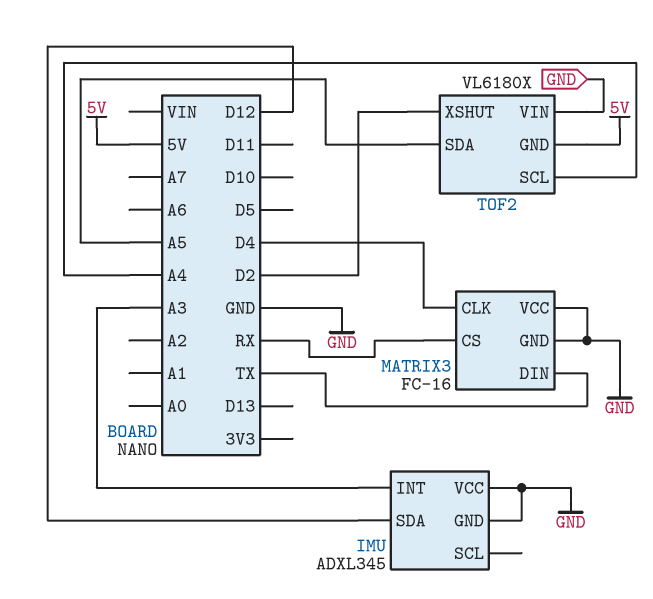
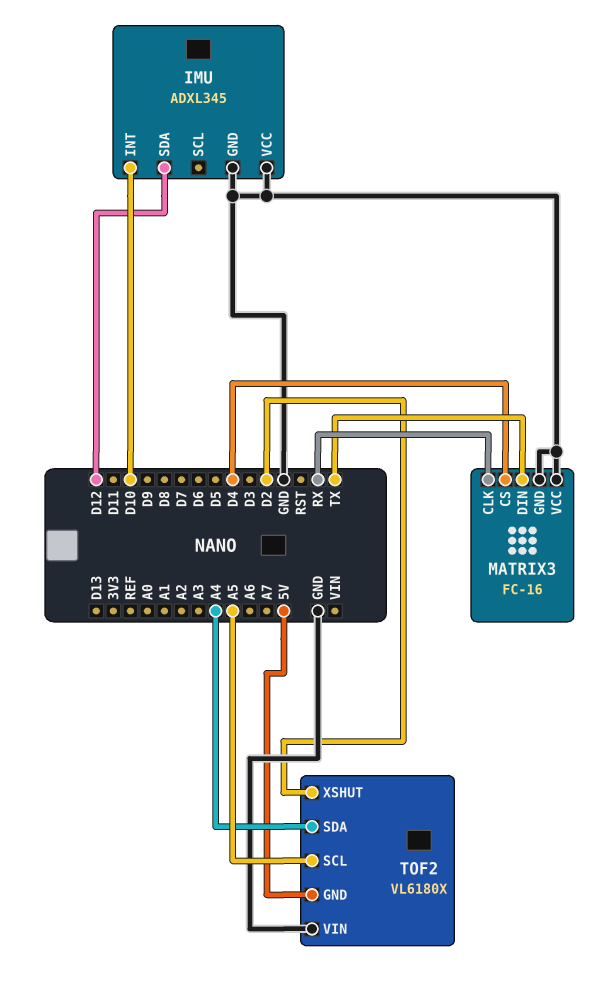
IMU pin INT: A3 -> D10
MATRIX3 pin CLK: D4 -> RX
MATRIX3 pin CS: RX -> D4
TOF2 pin SCL: A4 -> A5
TOF2 pin SDA: A5 -> A4

